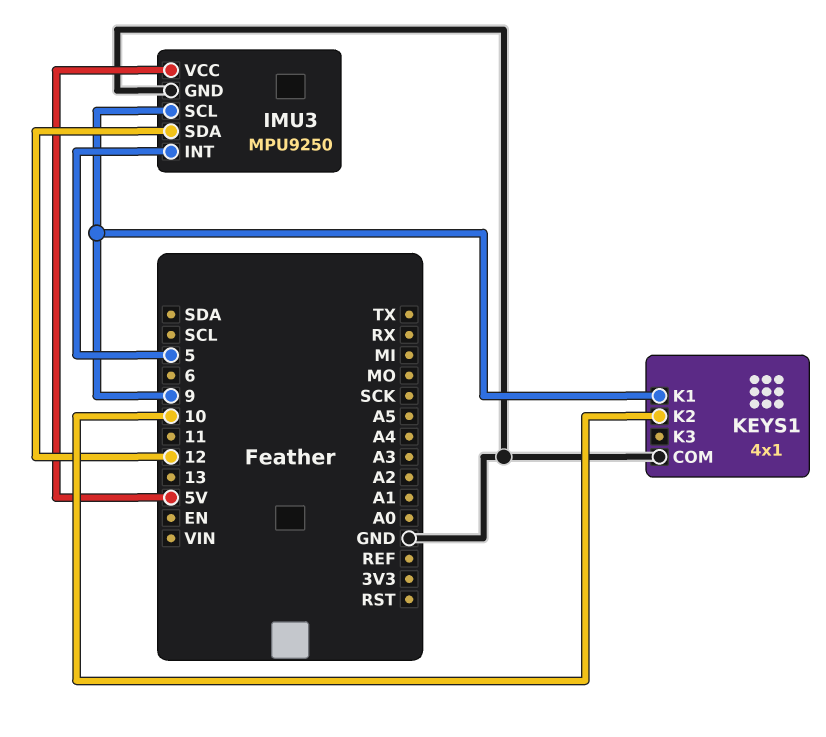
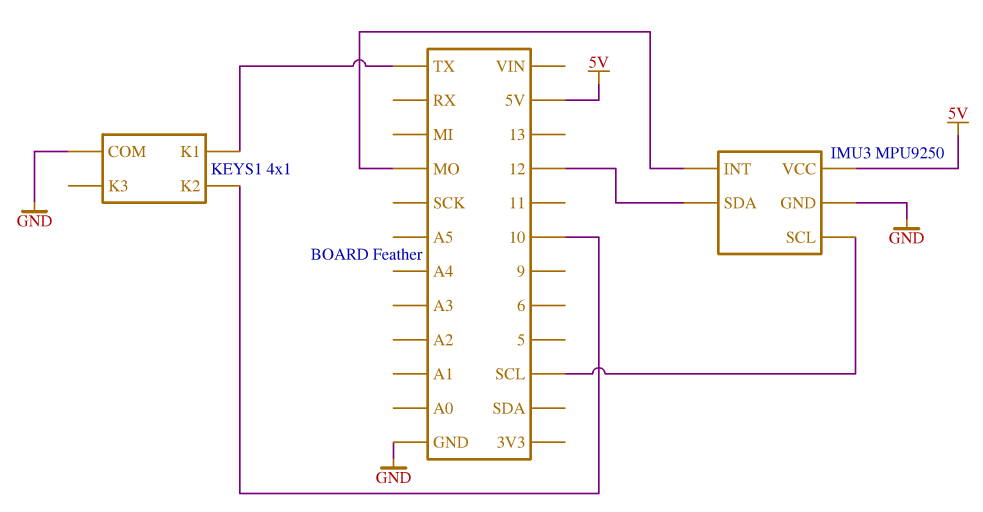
IMU3 pin INT: 5 -> MO
IMU3 pin SCL: 9 -> SCL
KEYS1 pin K1: 9 -> TX

